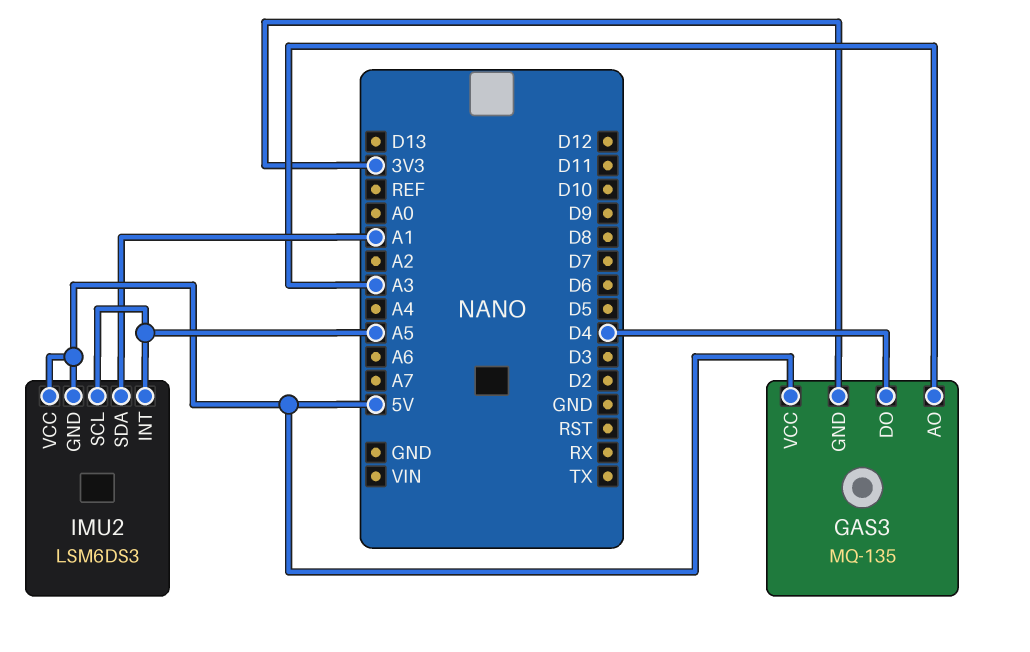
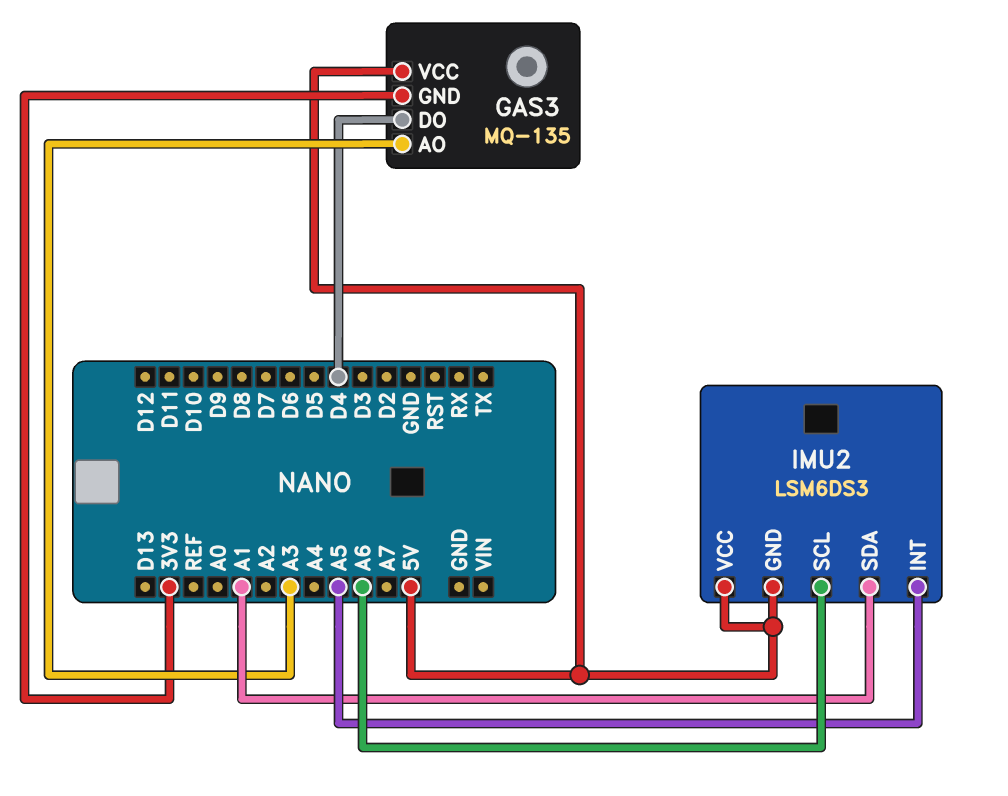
IMU2 pin SCL: A5 -> A6

